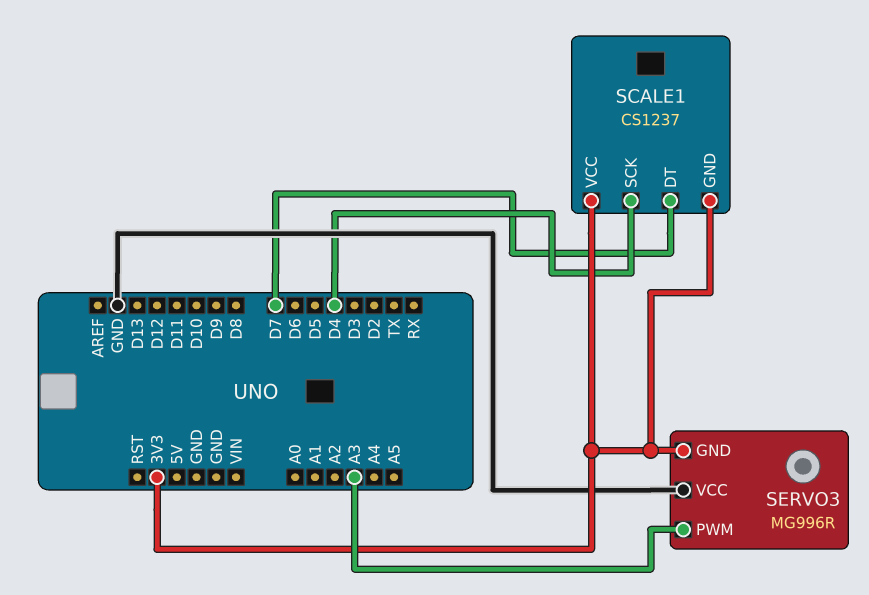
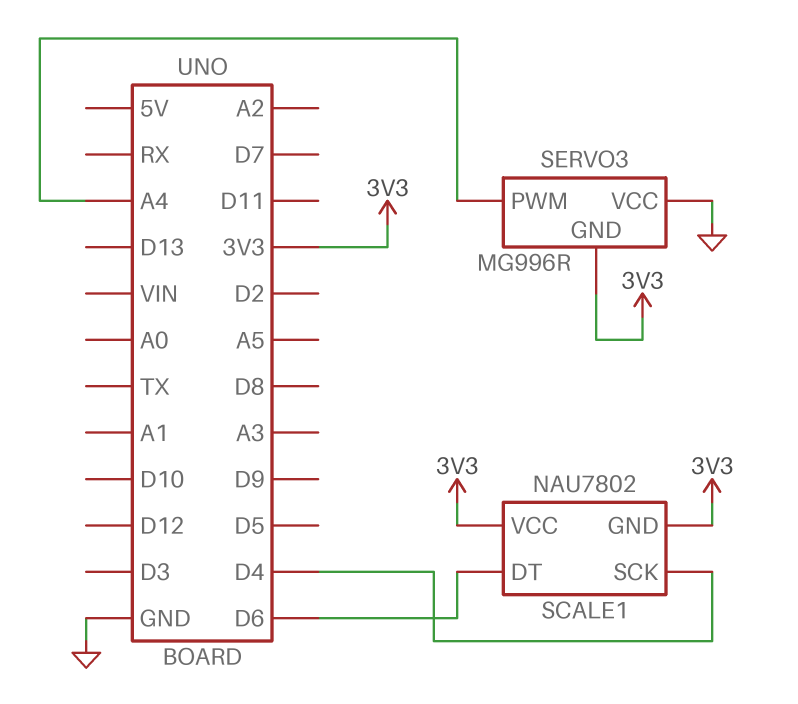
SCALE1: CS1237 -> NAU7802
SCALE1 pin DT: D7 -> D6
SERVO3 pin PWM: A3 -> A4

